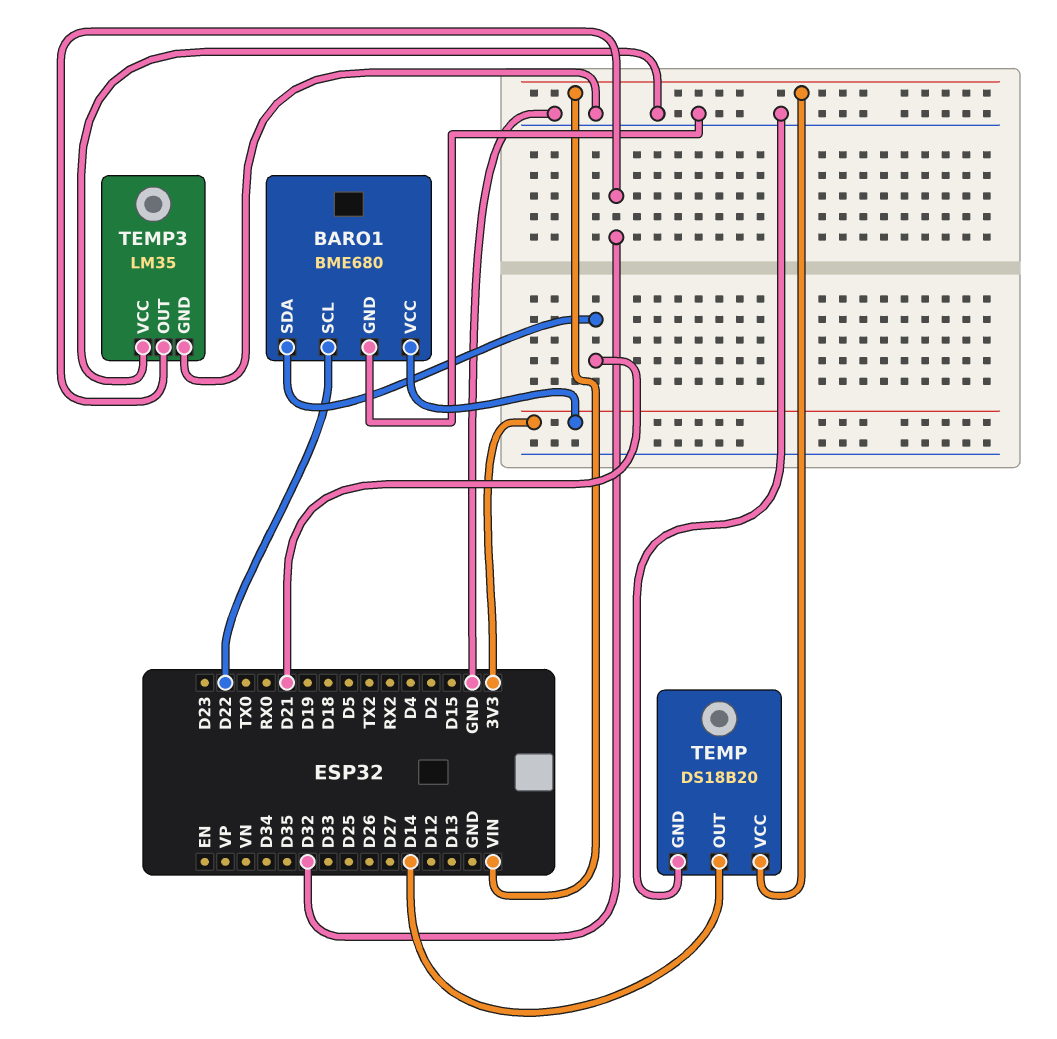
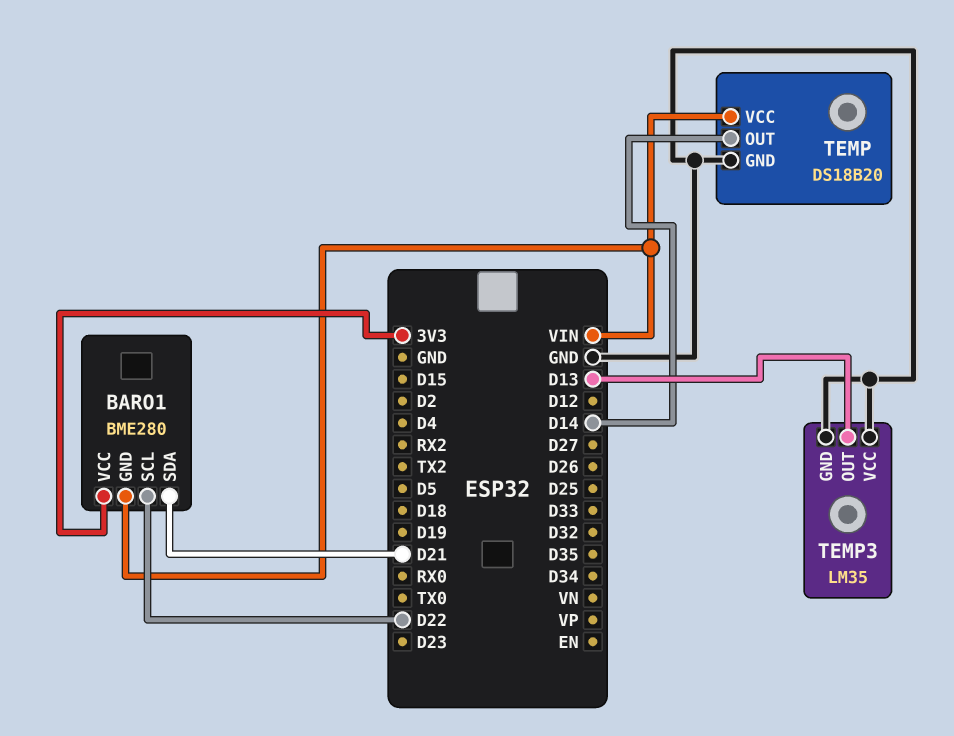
BARO1: BME680 -> BME280
BARO1 pin GND: GND -> VIN
TEMP3 pin OUT: D32 -> D13

